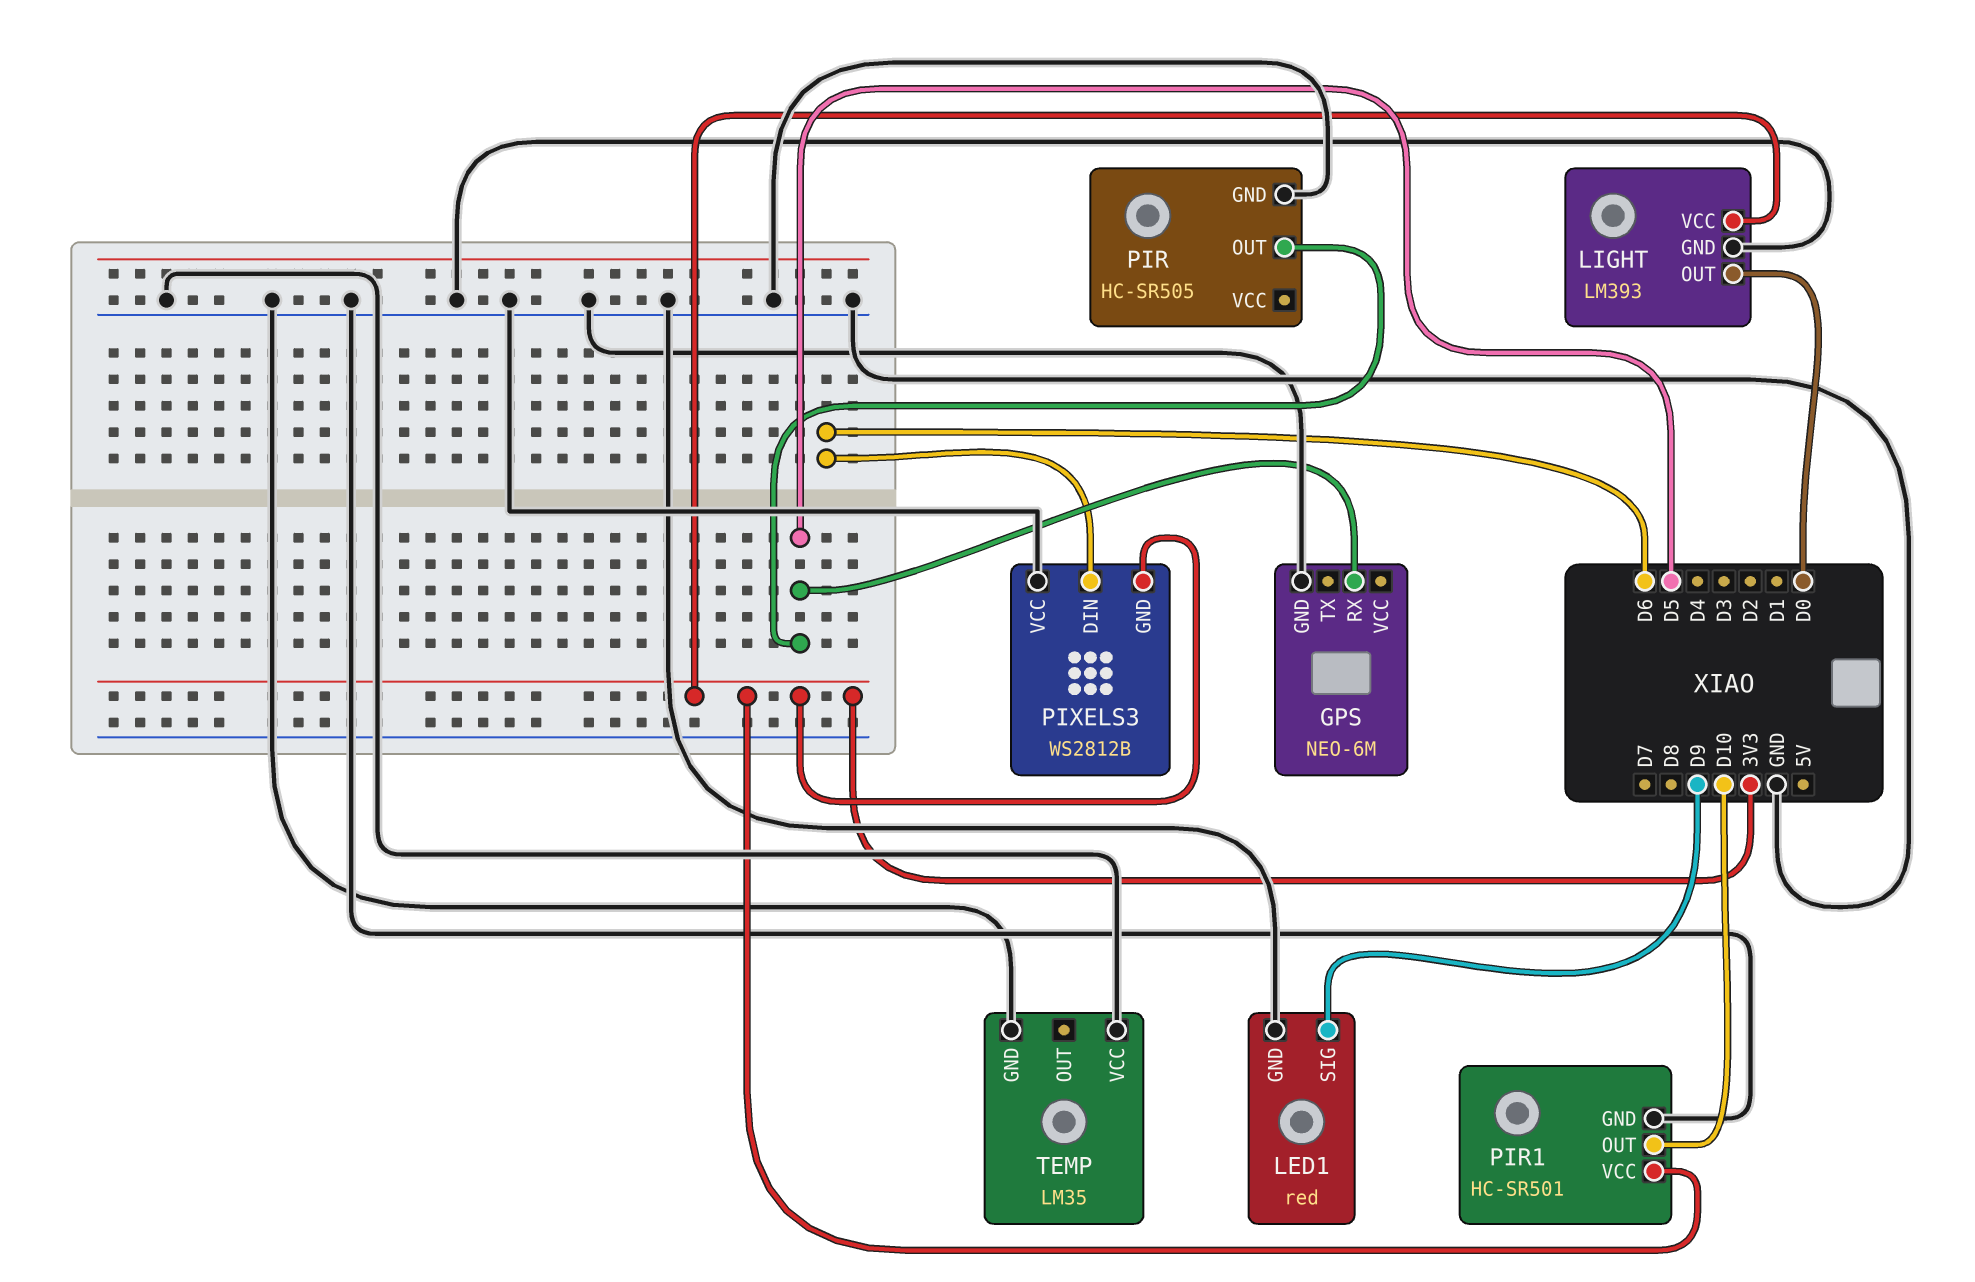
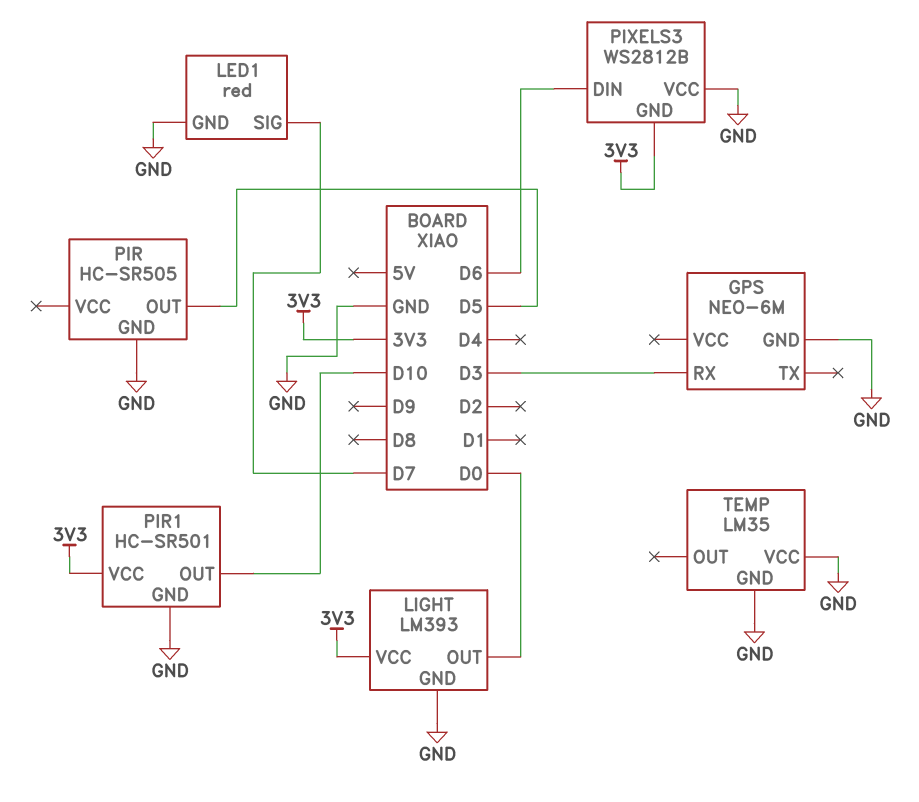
GPS pin RX: D5 -> D3
LED1 pin SIG: D9 -> D7

